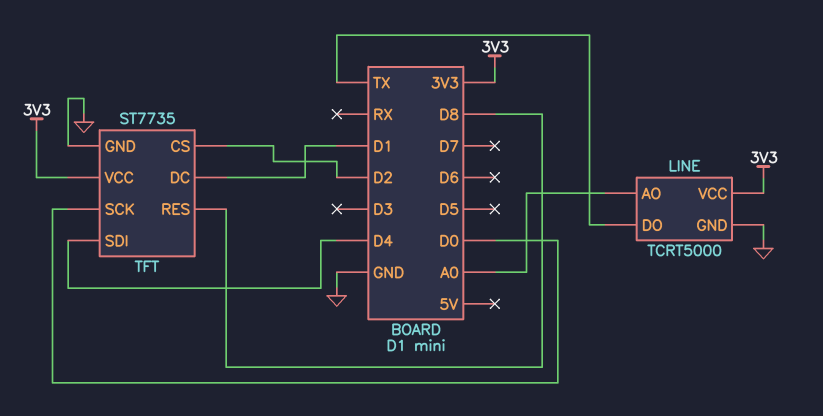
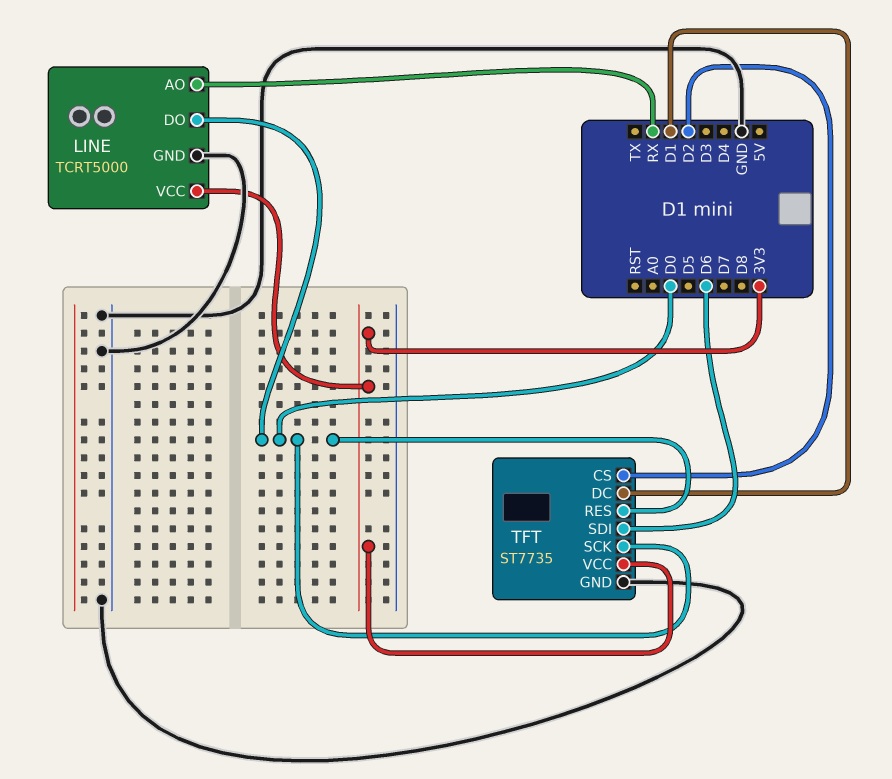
LINE pin AO: A0 -> RX
LINE pin DO: TX -> D0
TFT pin RES: D8 -> D0
TFT pin SDI: D4 -> D6

